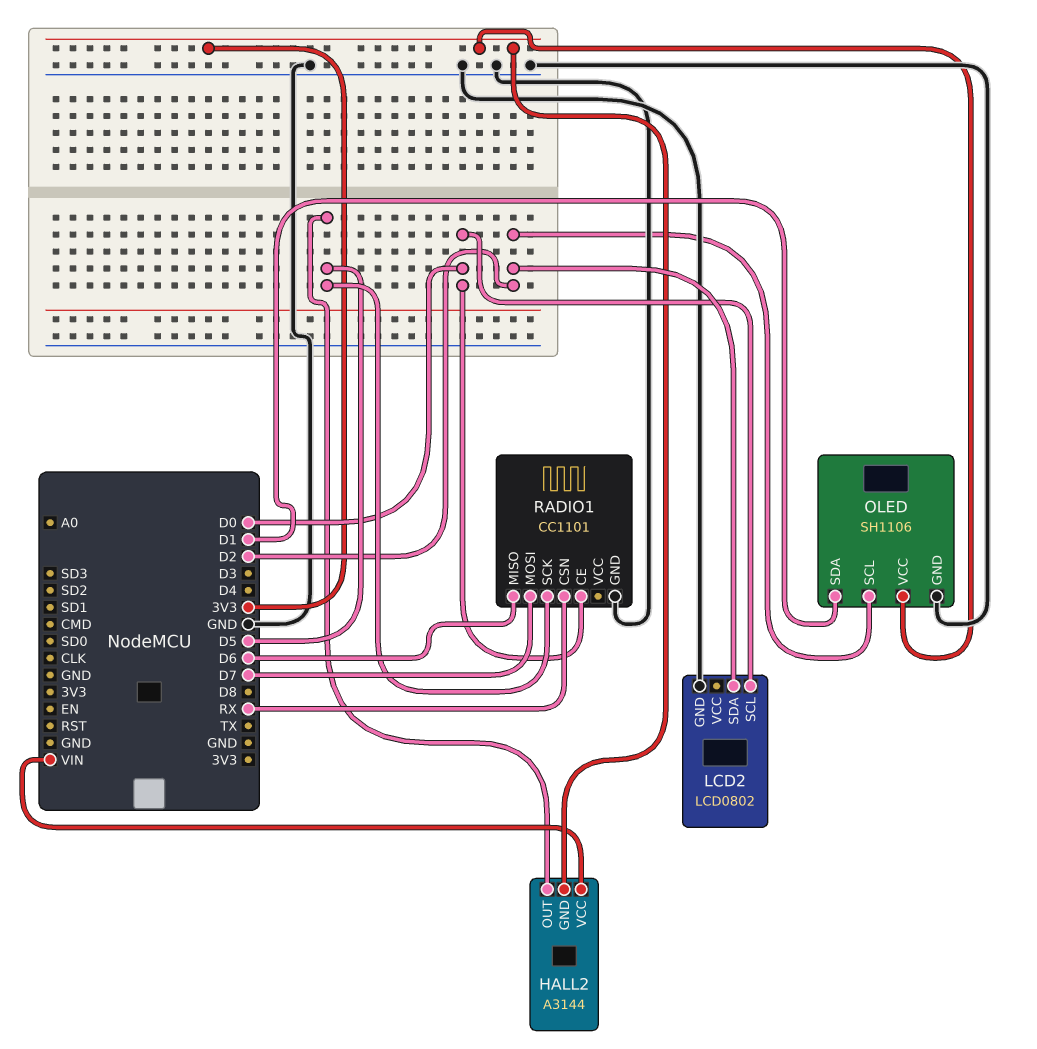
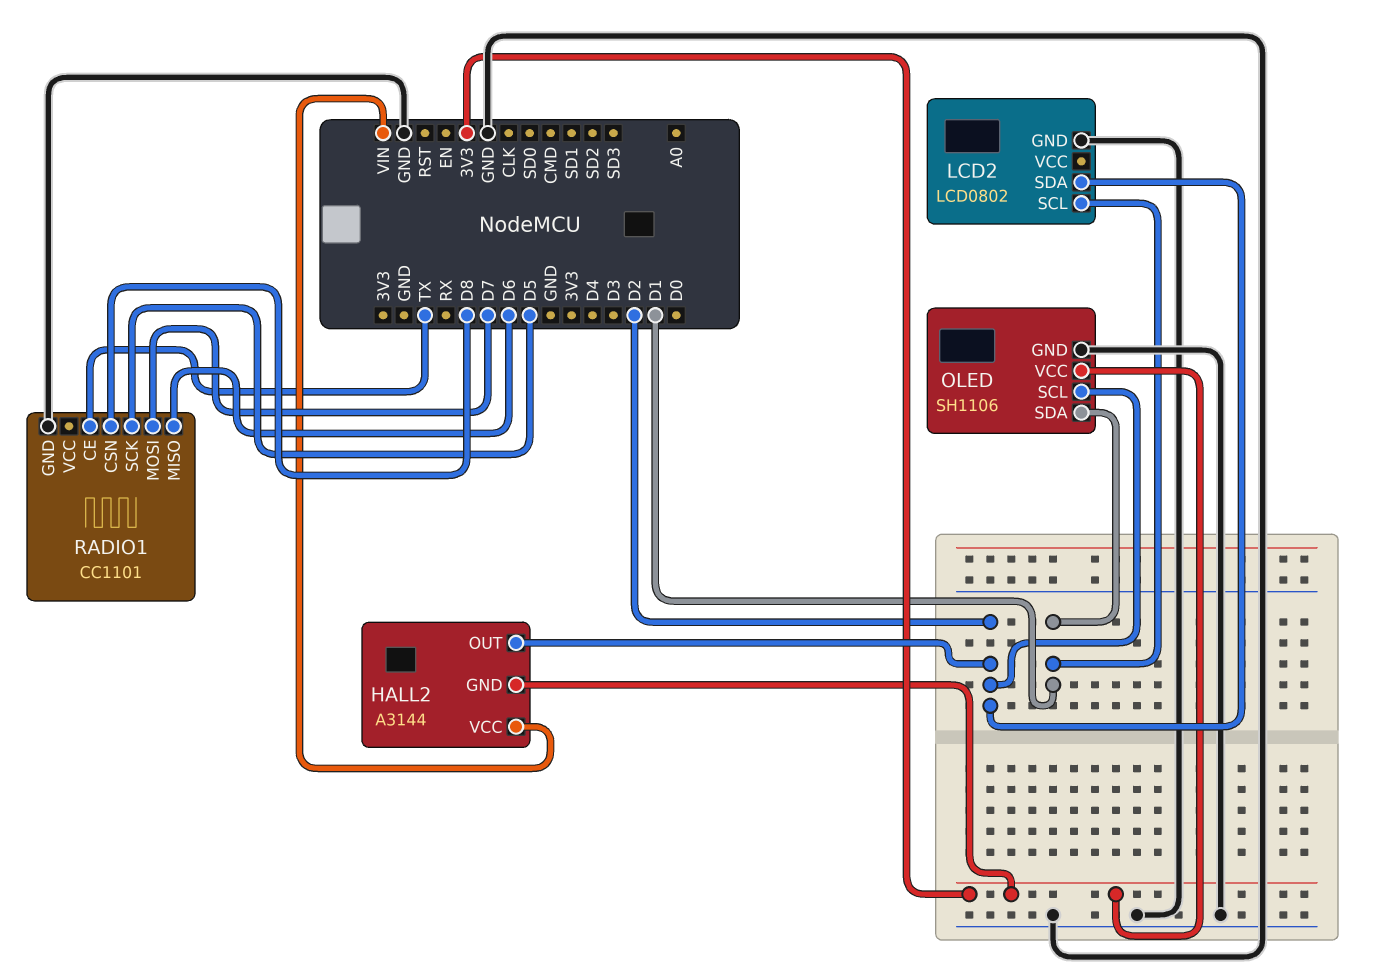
HALL2 pin OUT: D5 -> D2
LCD2 pin SCL: D0 -> D1
RADIO1 pin CE: D0 -> TX
RADIO1 pin CSN: RX -> D8

